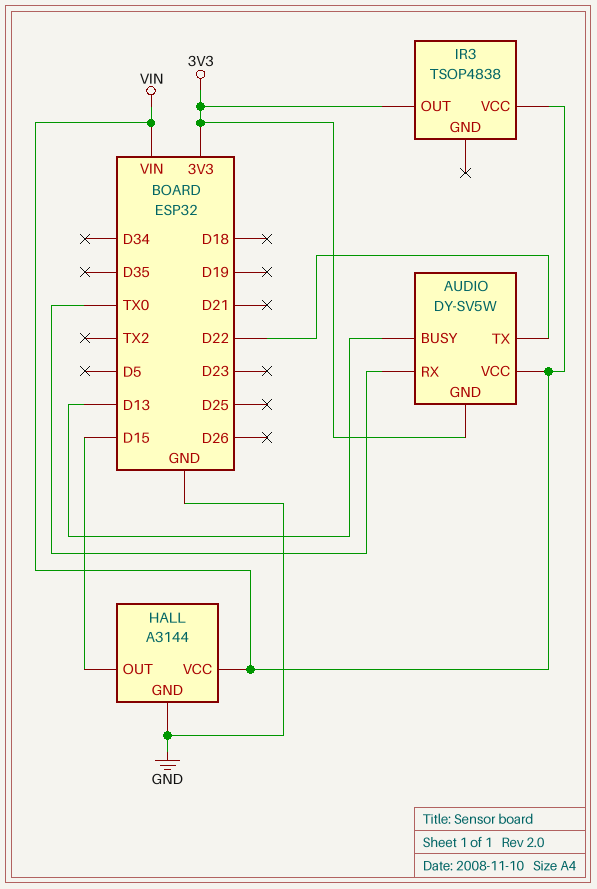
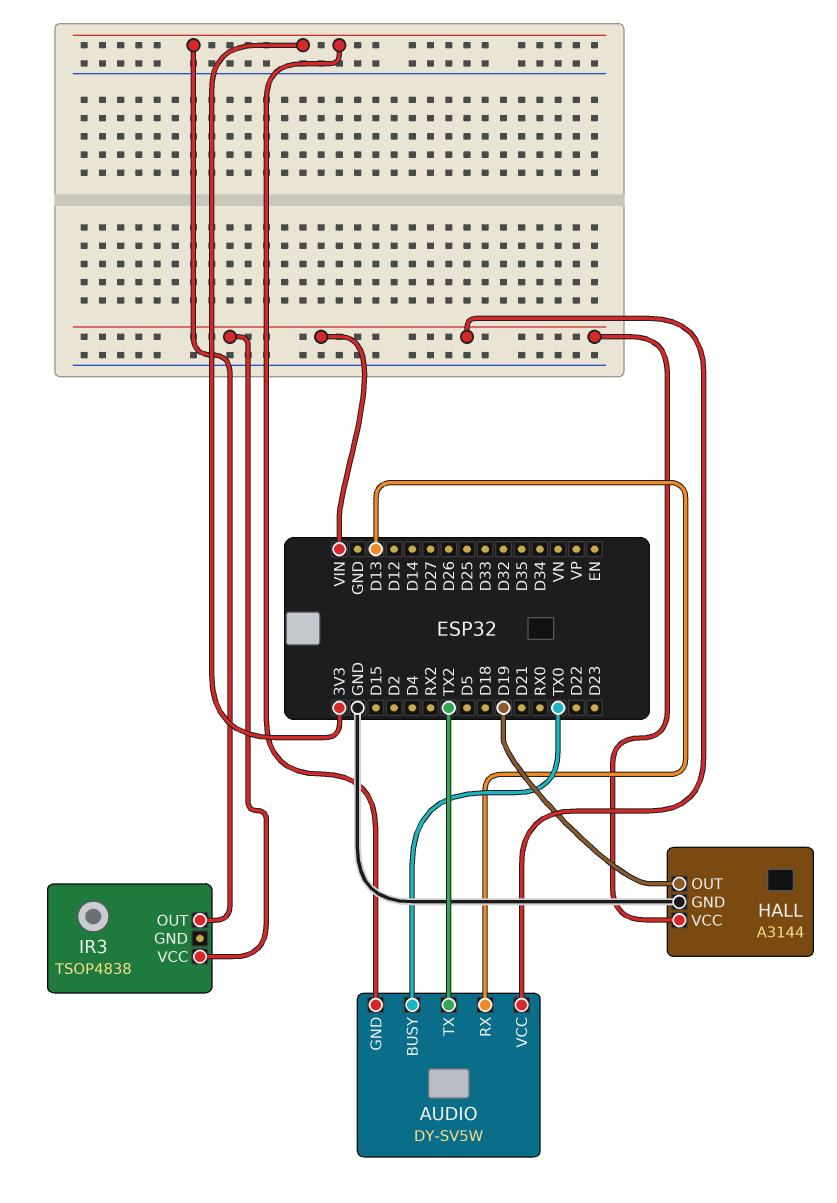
AUDIO pin BUSY: D13 -> TX0
AUDIO pin RX: TX0 -> D13
AUDIO pin TX: D22 -> TX2
HALL pin OUT: D15 -> D19

